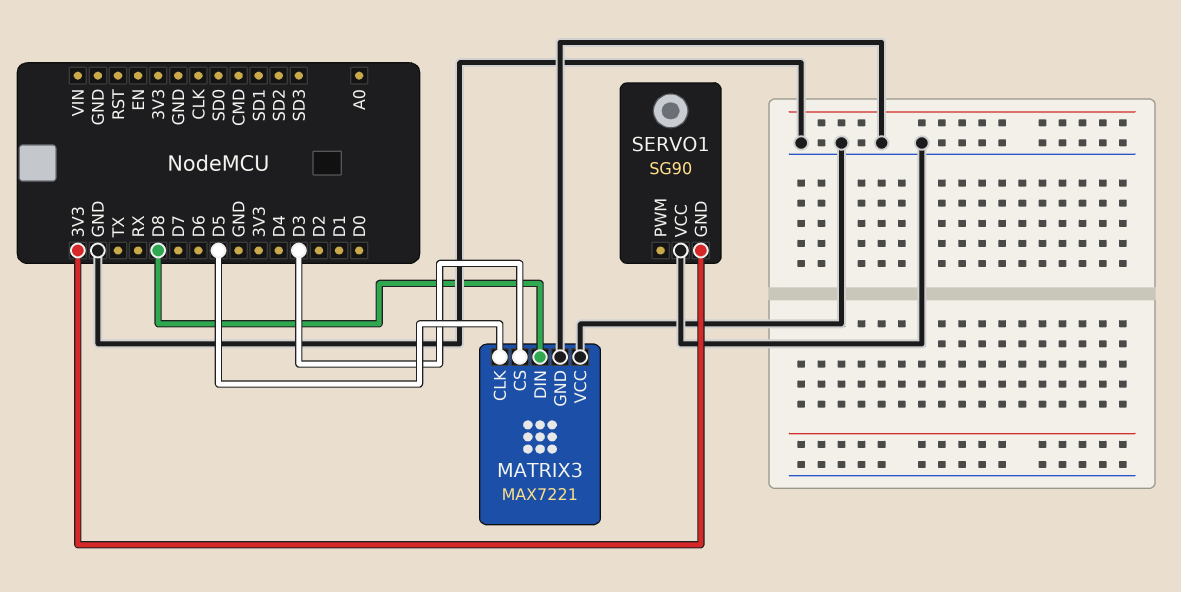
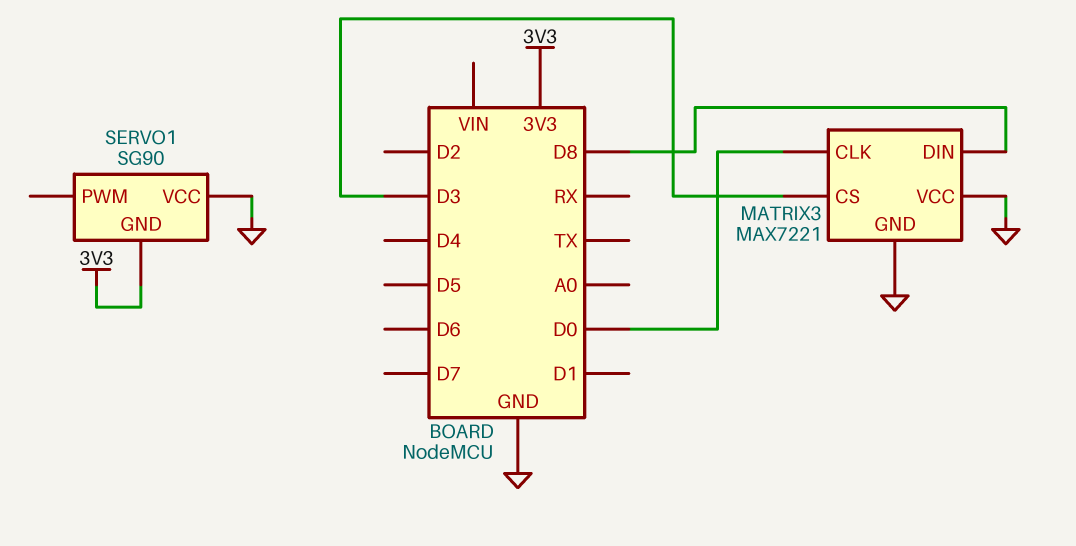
MATRIX3 pin CLK: D5 -> D0

